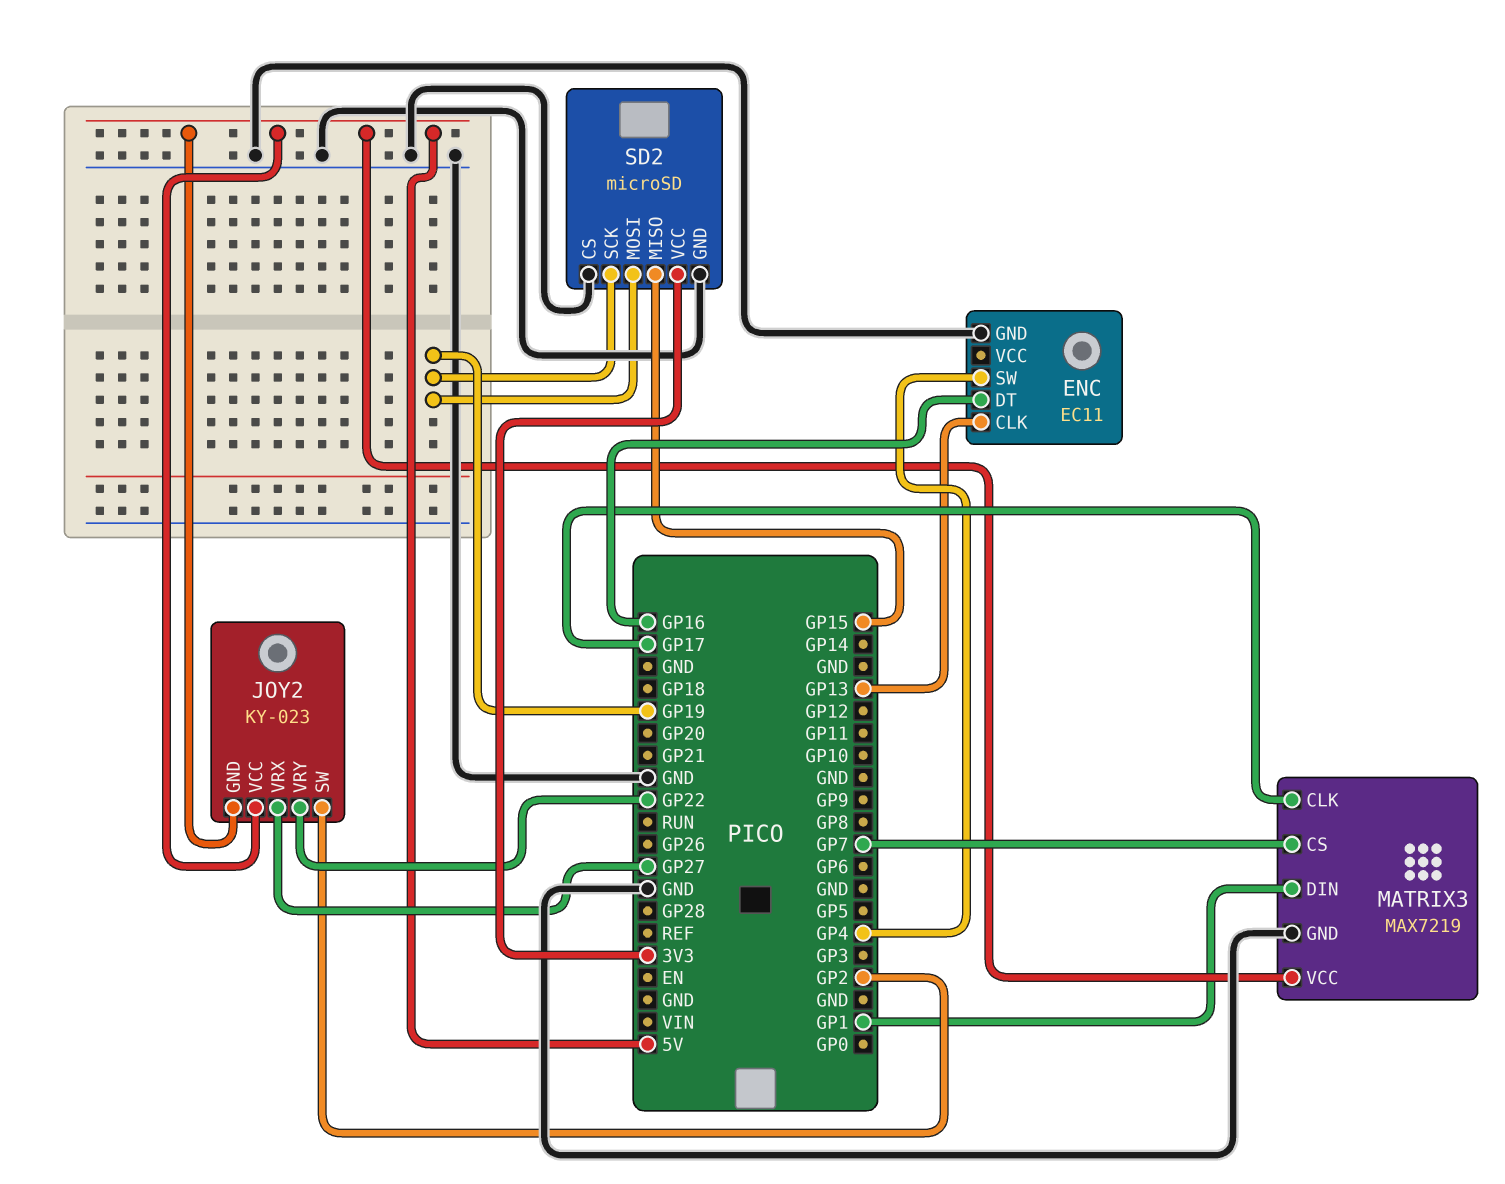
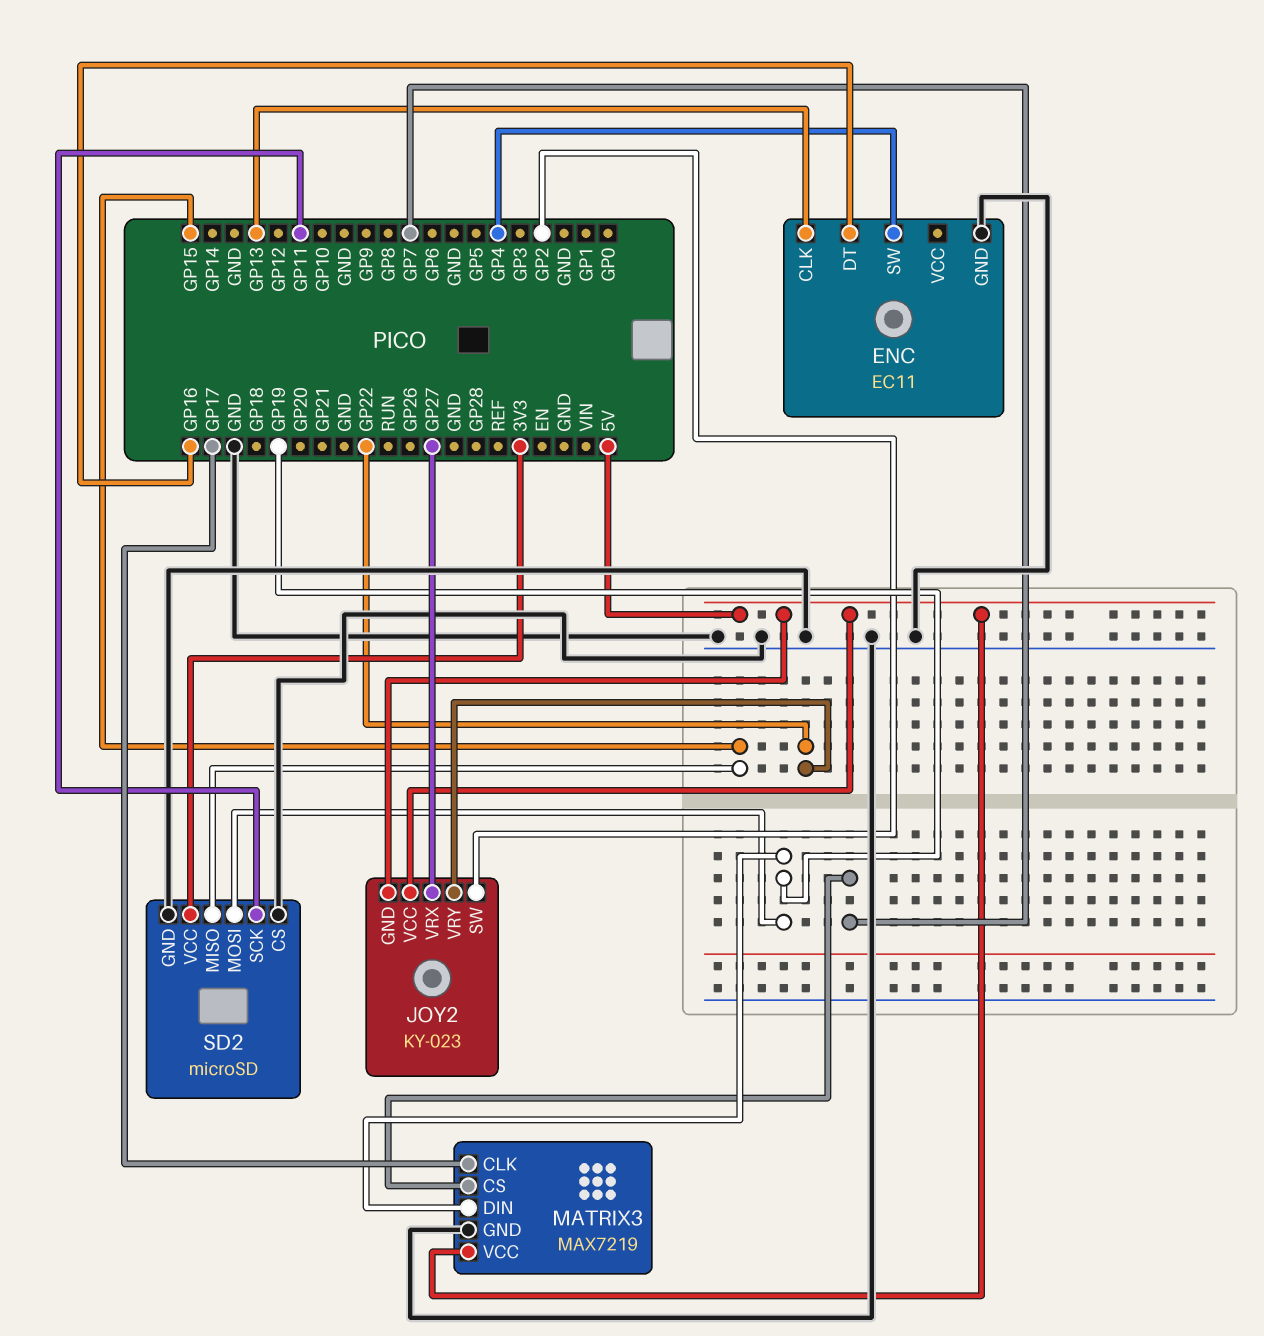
MATRIX3 pin DIN: GP1 -> GP19
SD2 pin SCK: GP19 -> GP11

